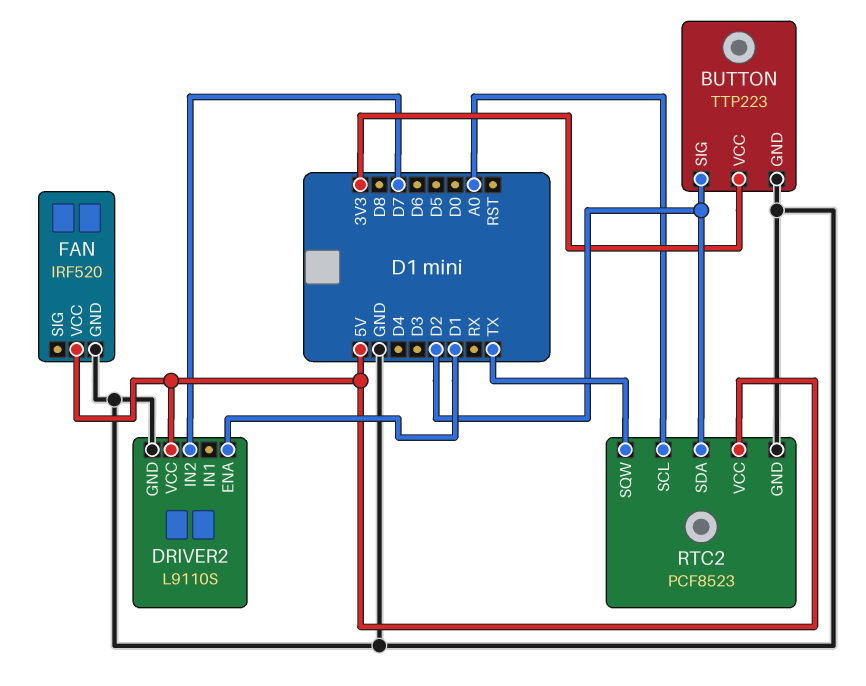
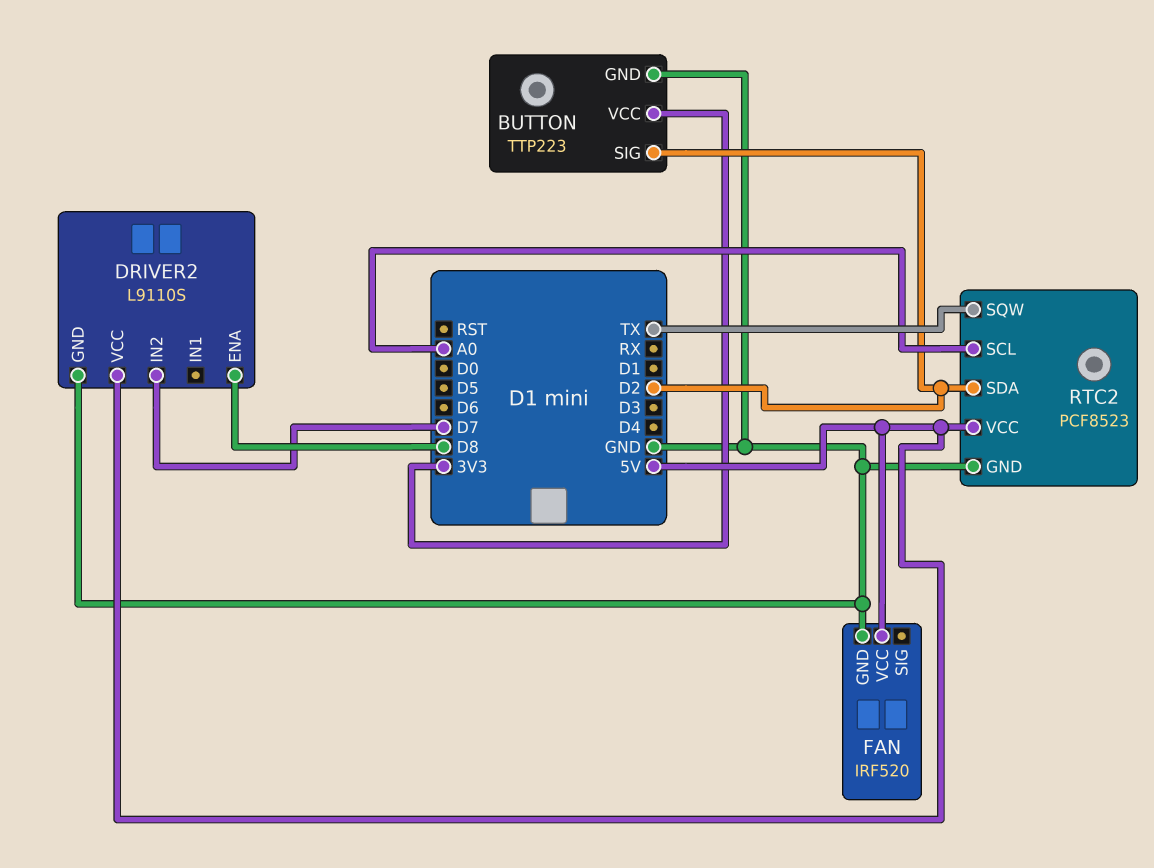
DRIVER2 pin ENA: D1 -> D8

